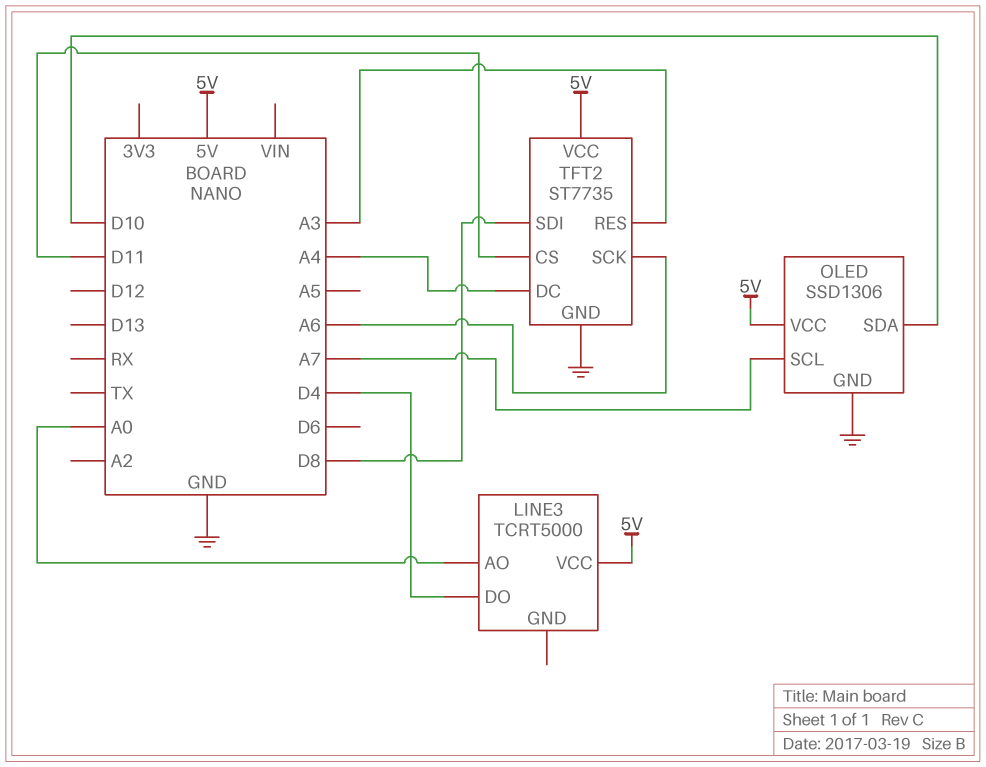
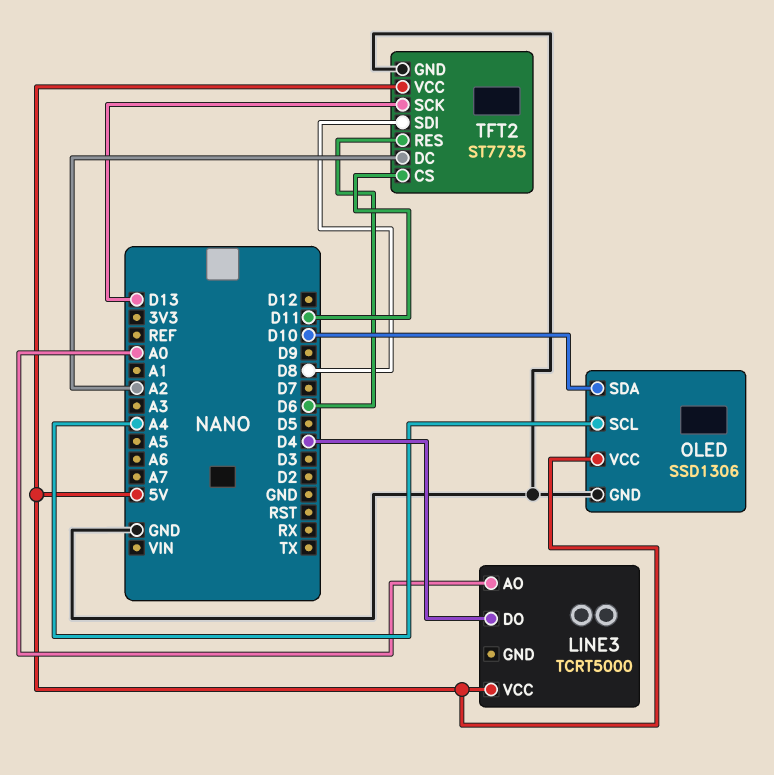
OLED pin SCL: A7 -> A4
TFT2 pin DC: A4 -> A2
TFT2 pin RES: A3 -> D6
TFT2 pin SCK: A6 -> D13

